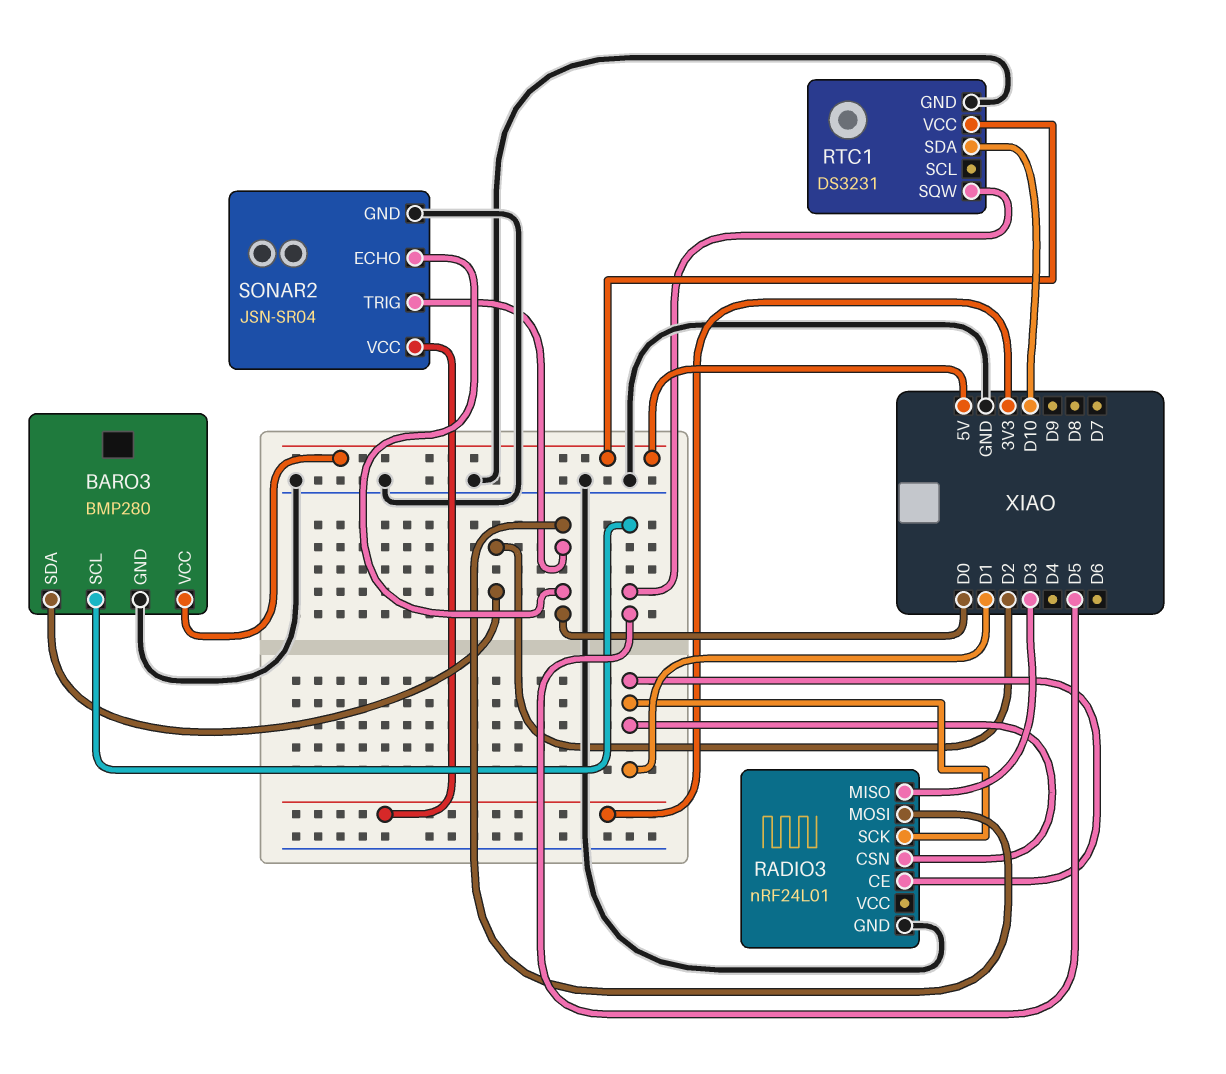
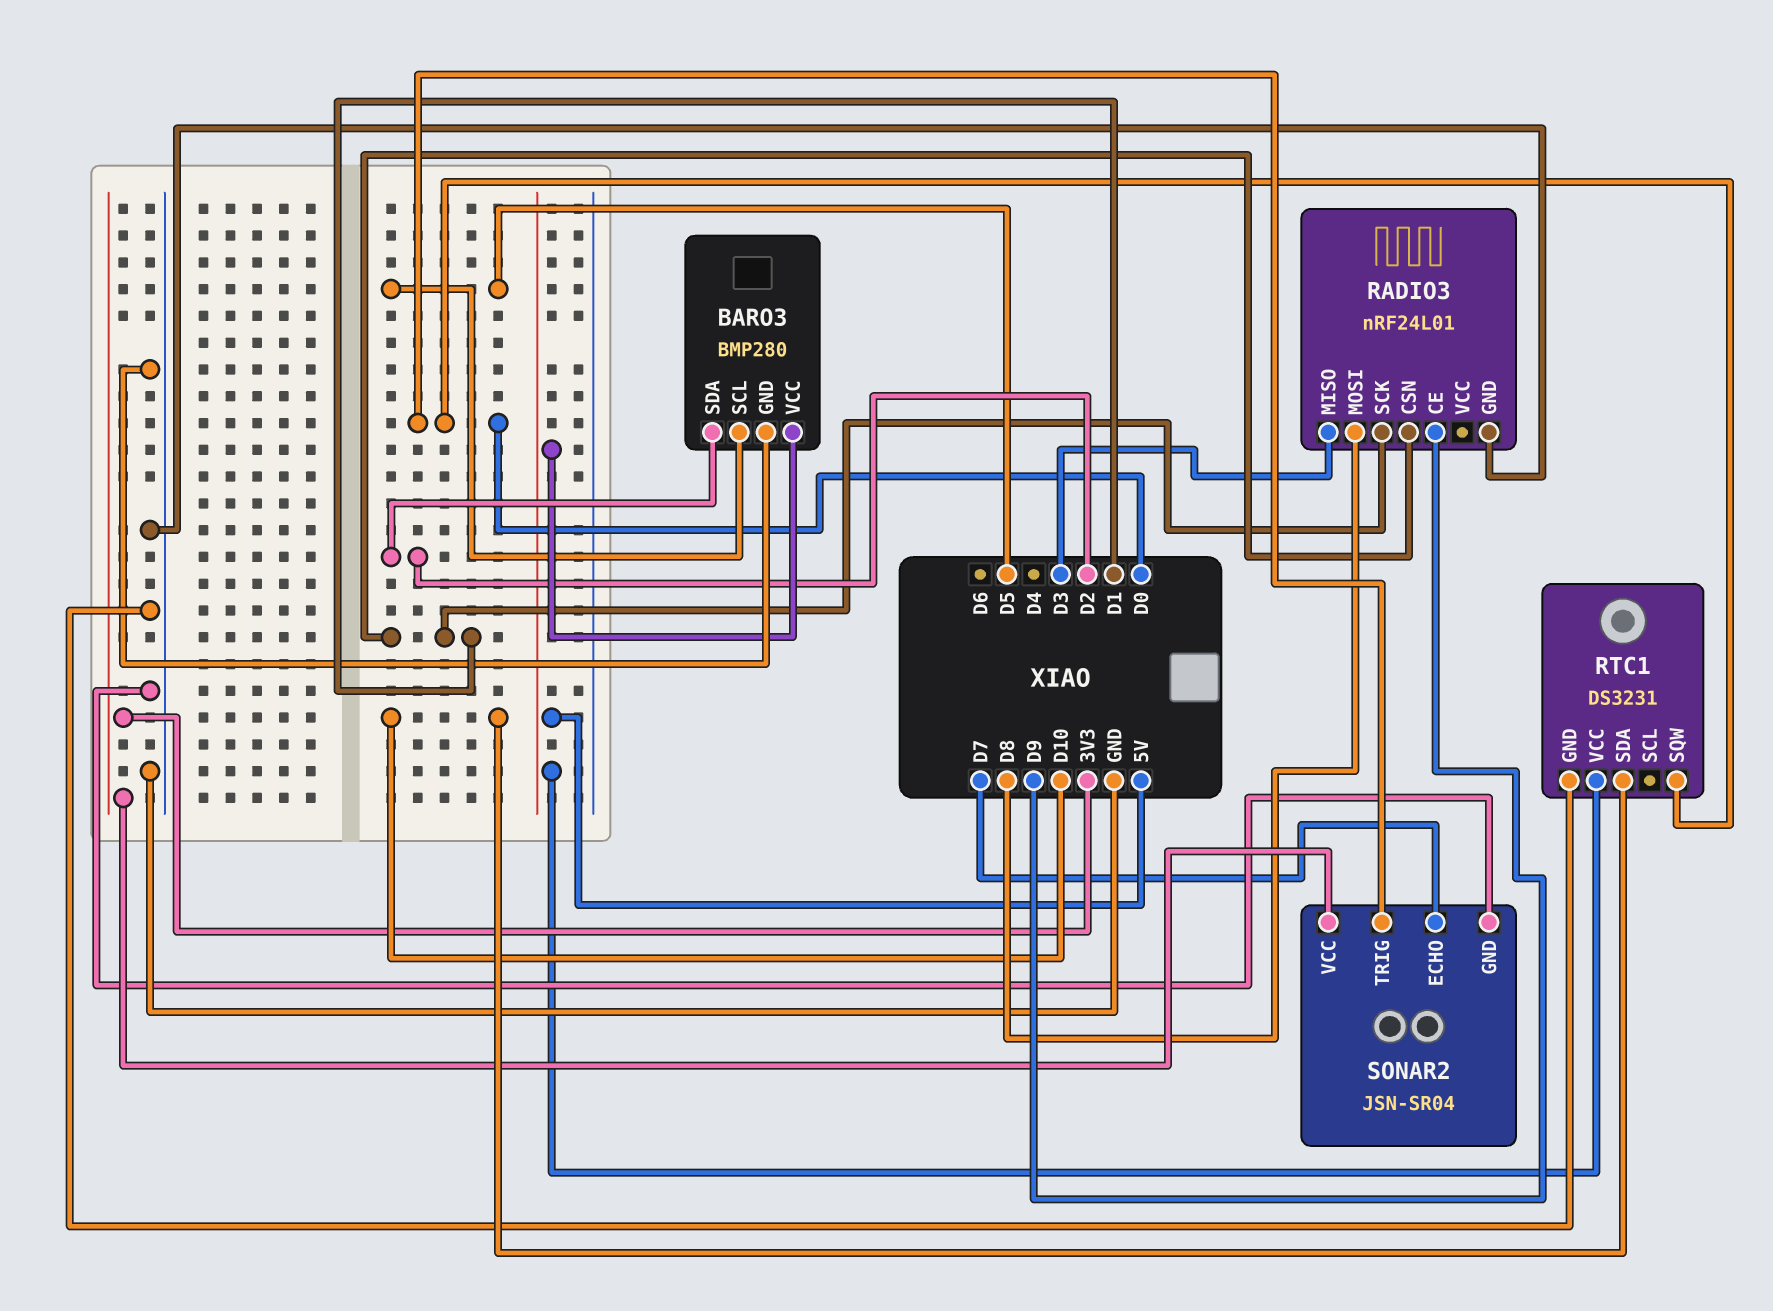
RADIO3 pin CE: D1 -> D9
RADIO3 pin MOSI: D0 -> D8
RTC1 pin SQW: D5 -> D0
SONAR2 pin ECHO: D0 -> D7

